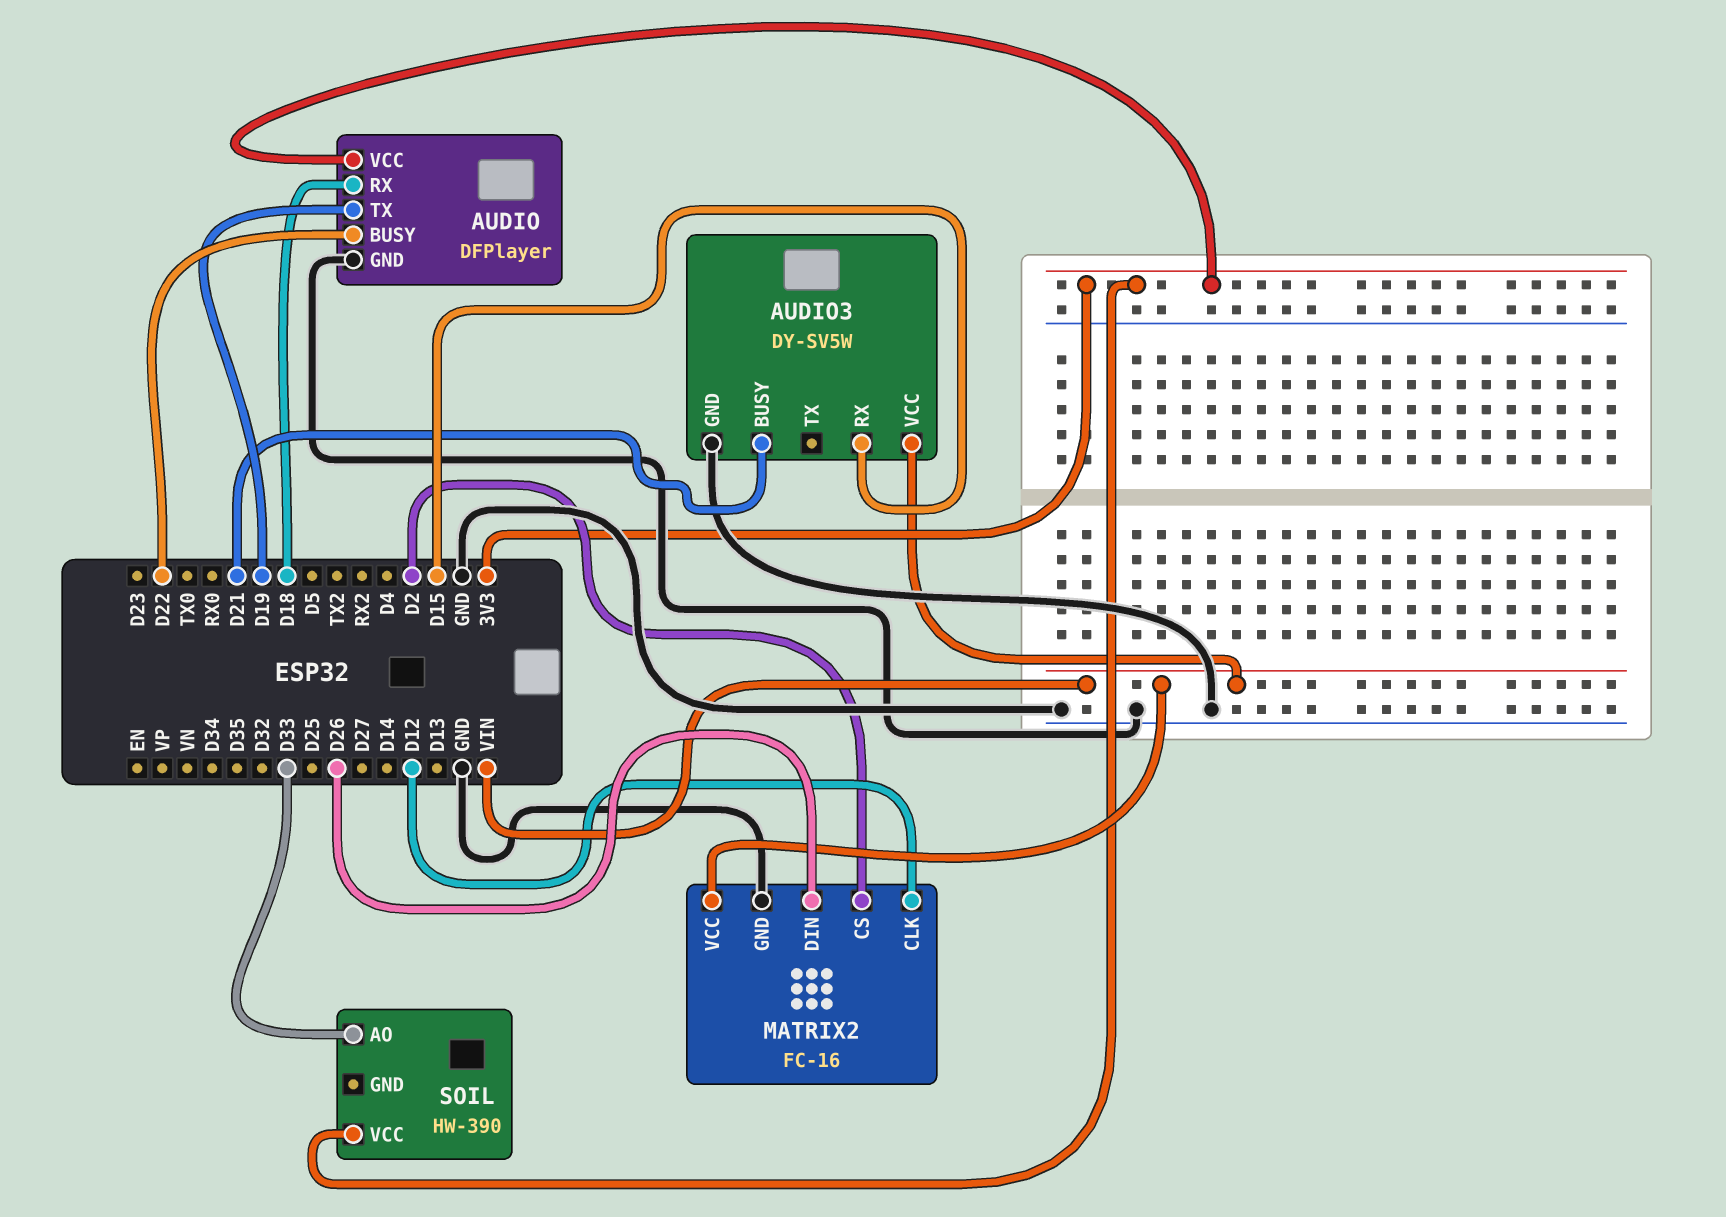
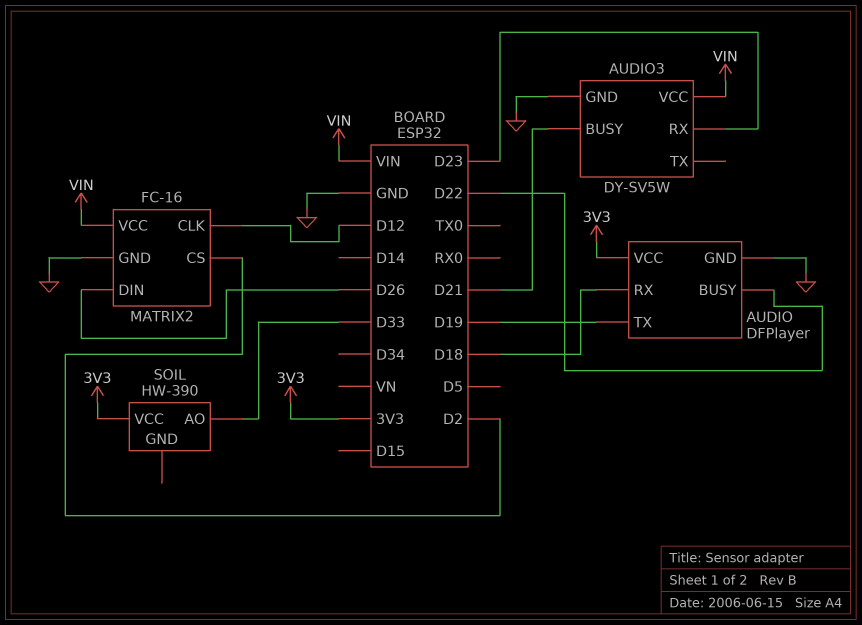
AUDIO3 pin RX: D15 -> D23

